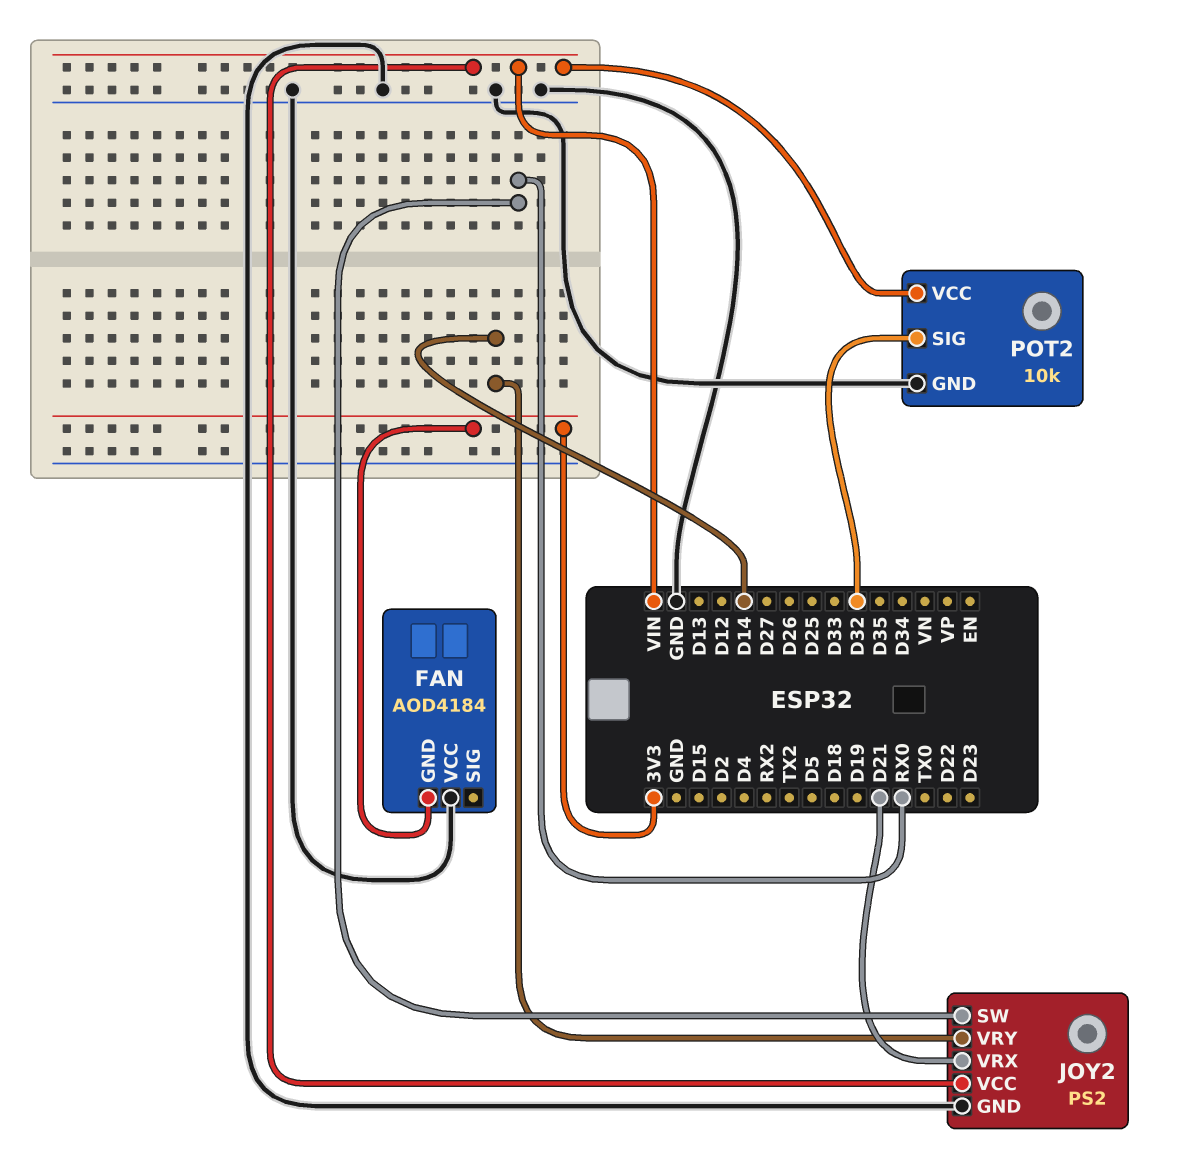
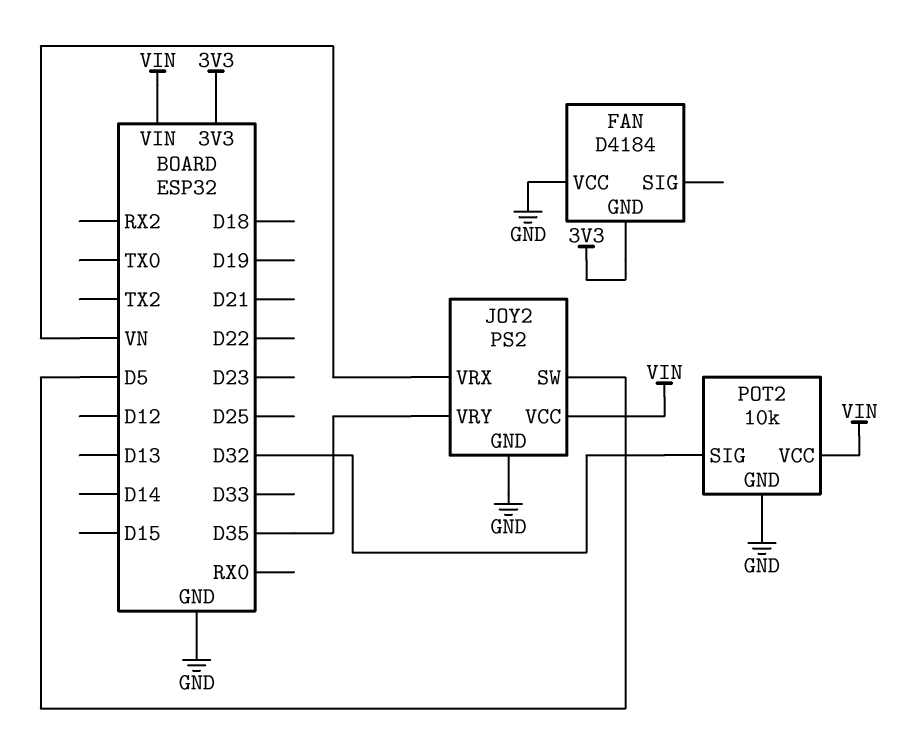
FAN: AOD4184 -> D4184
JOY2 pin SW: RX0 -> D5
JOY2 pin VRX: D21 -> VN
JOY2 pin VRY: D14 -> D35

